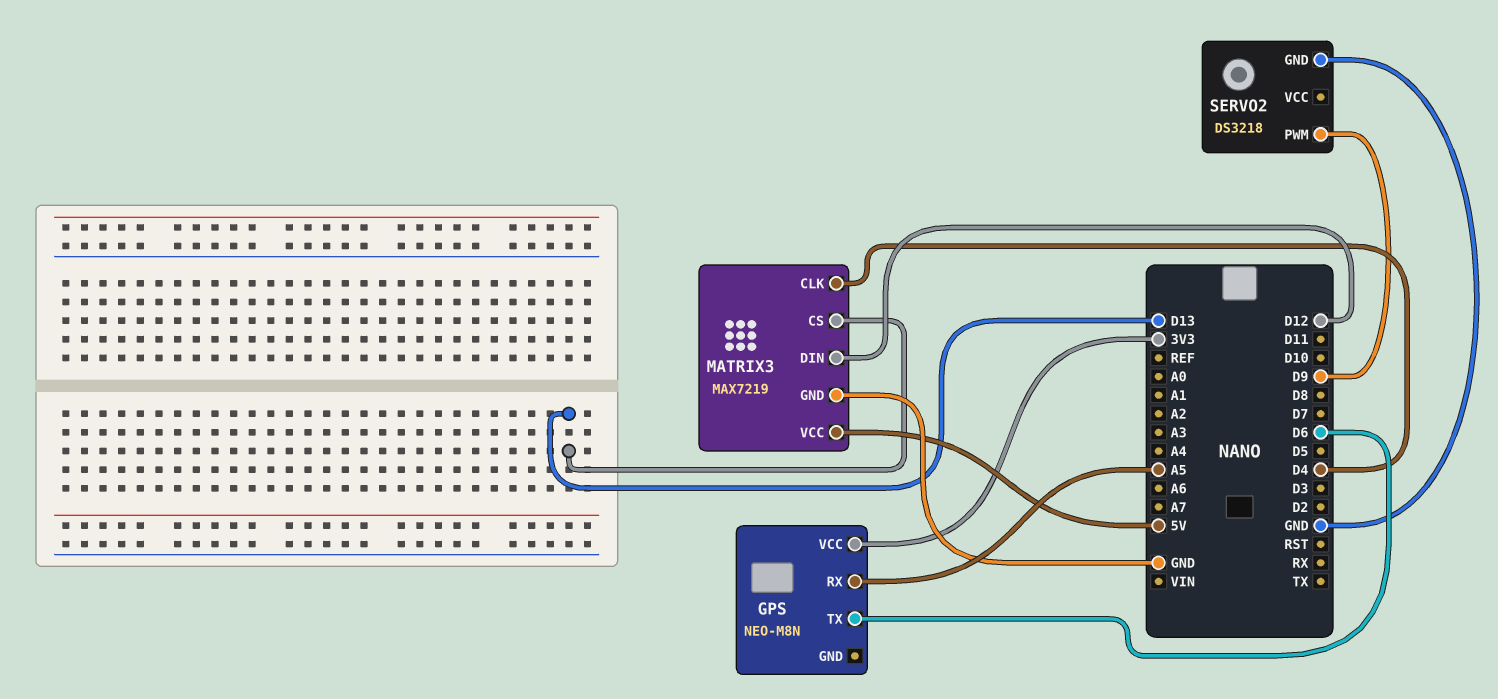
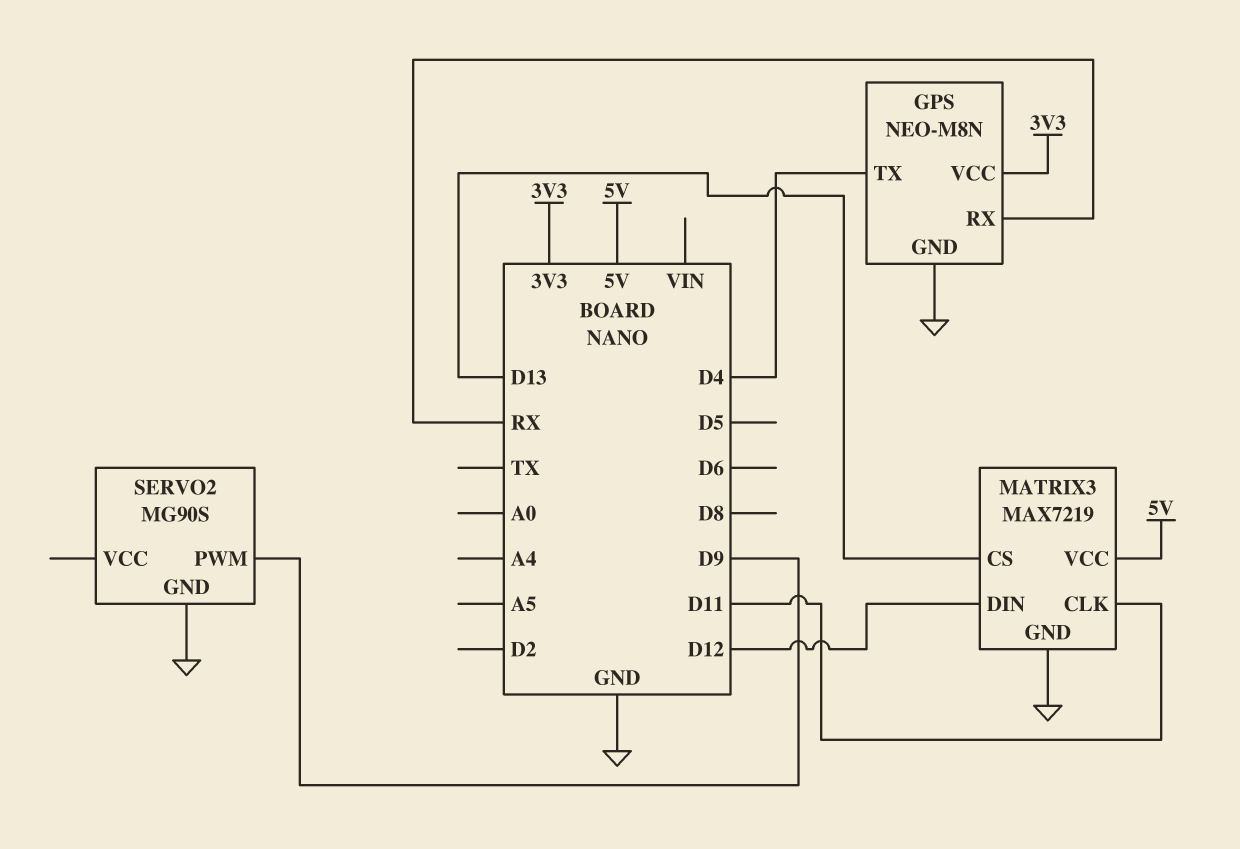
GPS pin GND: none -> GND
GPS pin RX: A5 -> RX
GPS pin TX: D6 -> D4
MATRIX3 pin CLK: D4 -> D11
SERVO2: DS3218 -> MG90S

